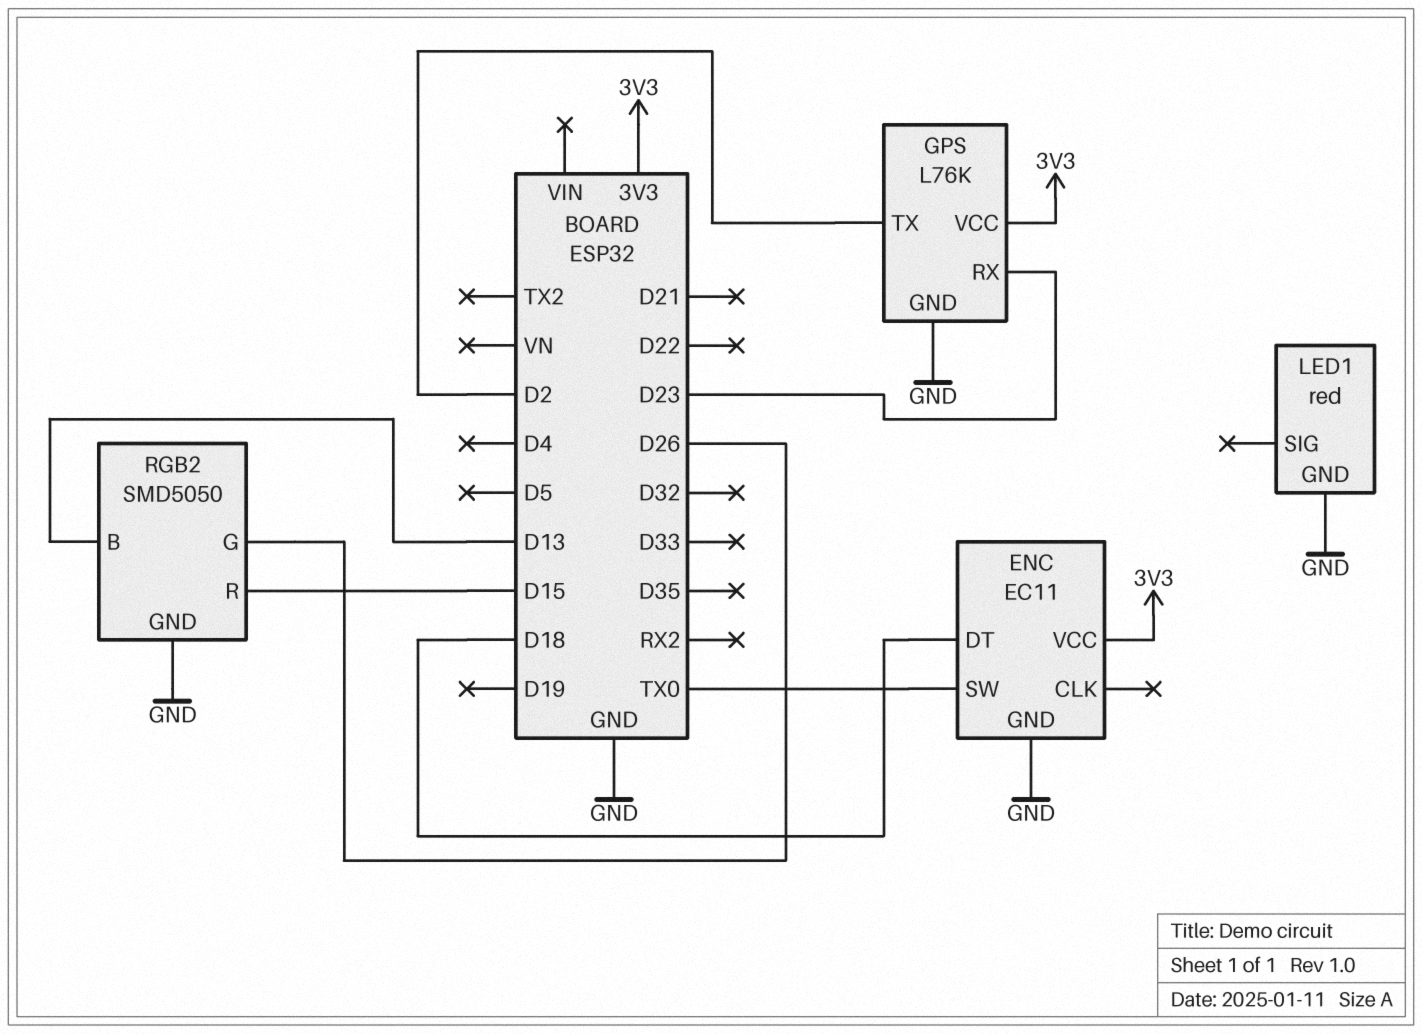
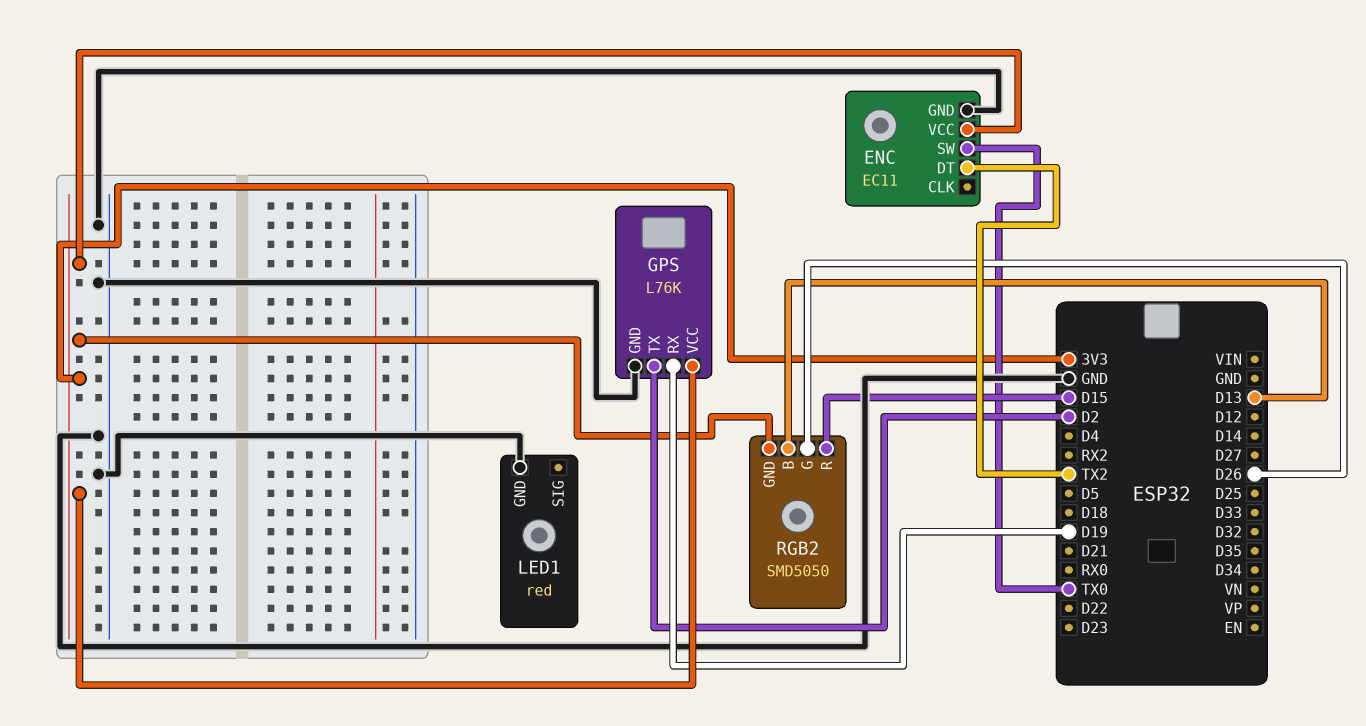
ENC pin DT: D18 -> TX2
GPS pin RX: D23 -> D19
RGB2 pin GND: GND -> 3V3

